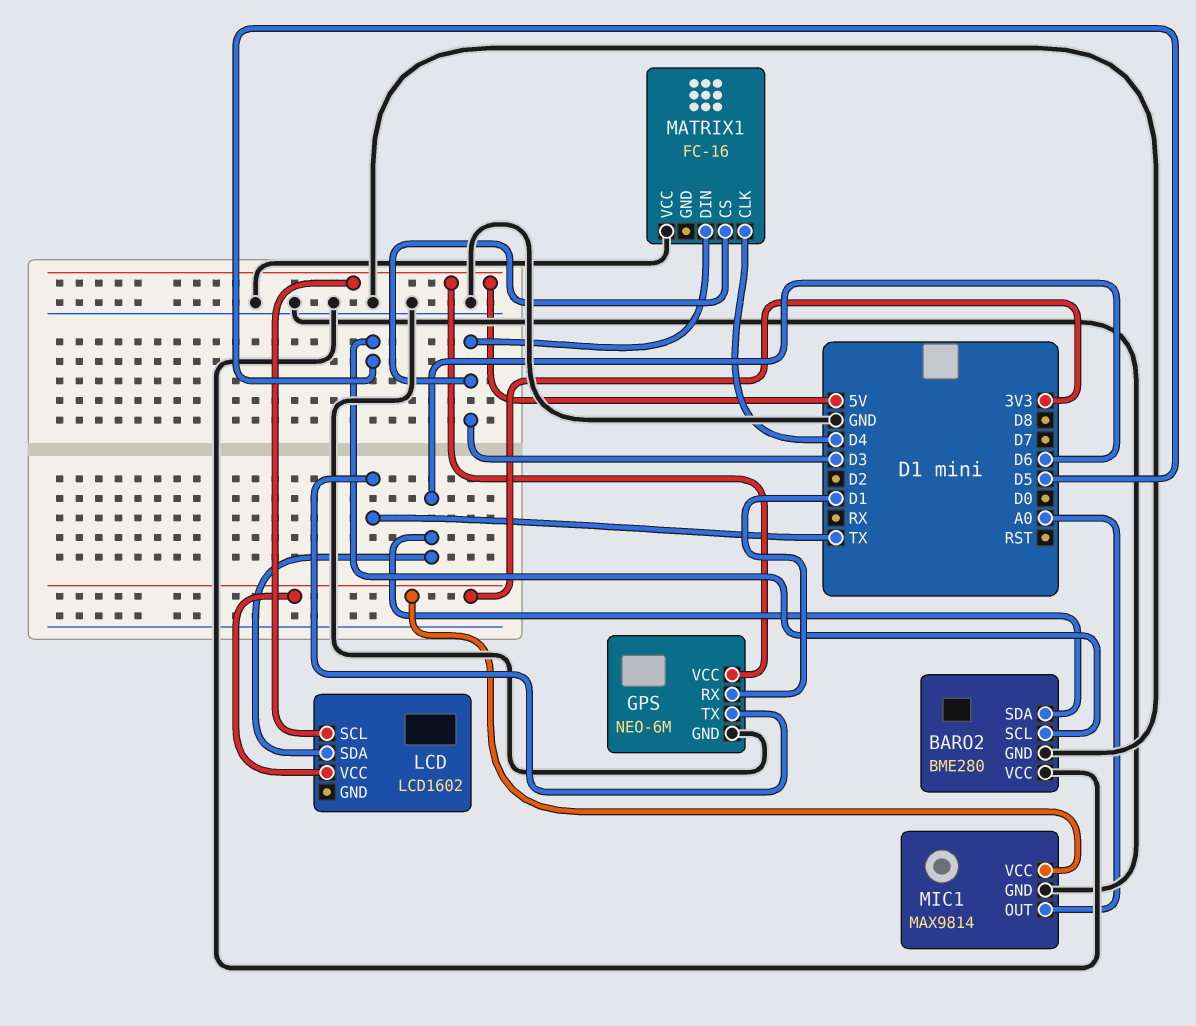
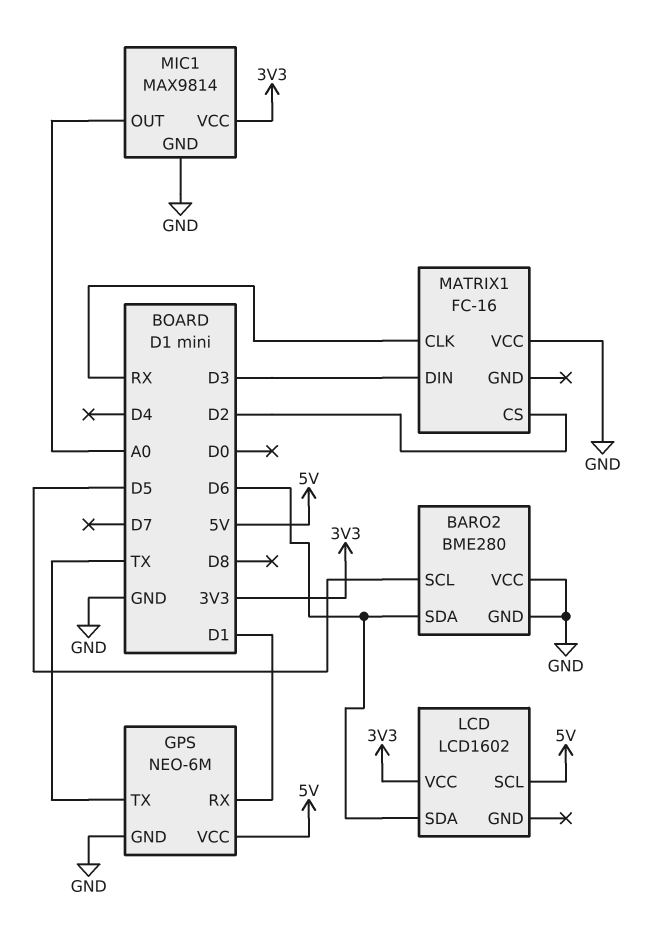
MATRIX1 pin CLK: D4 -> RX
MATRIX1 pin CS: D3 -> D2

